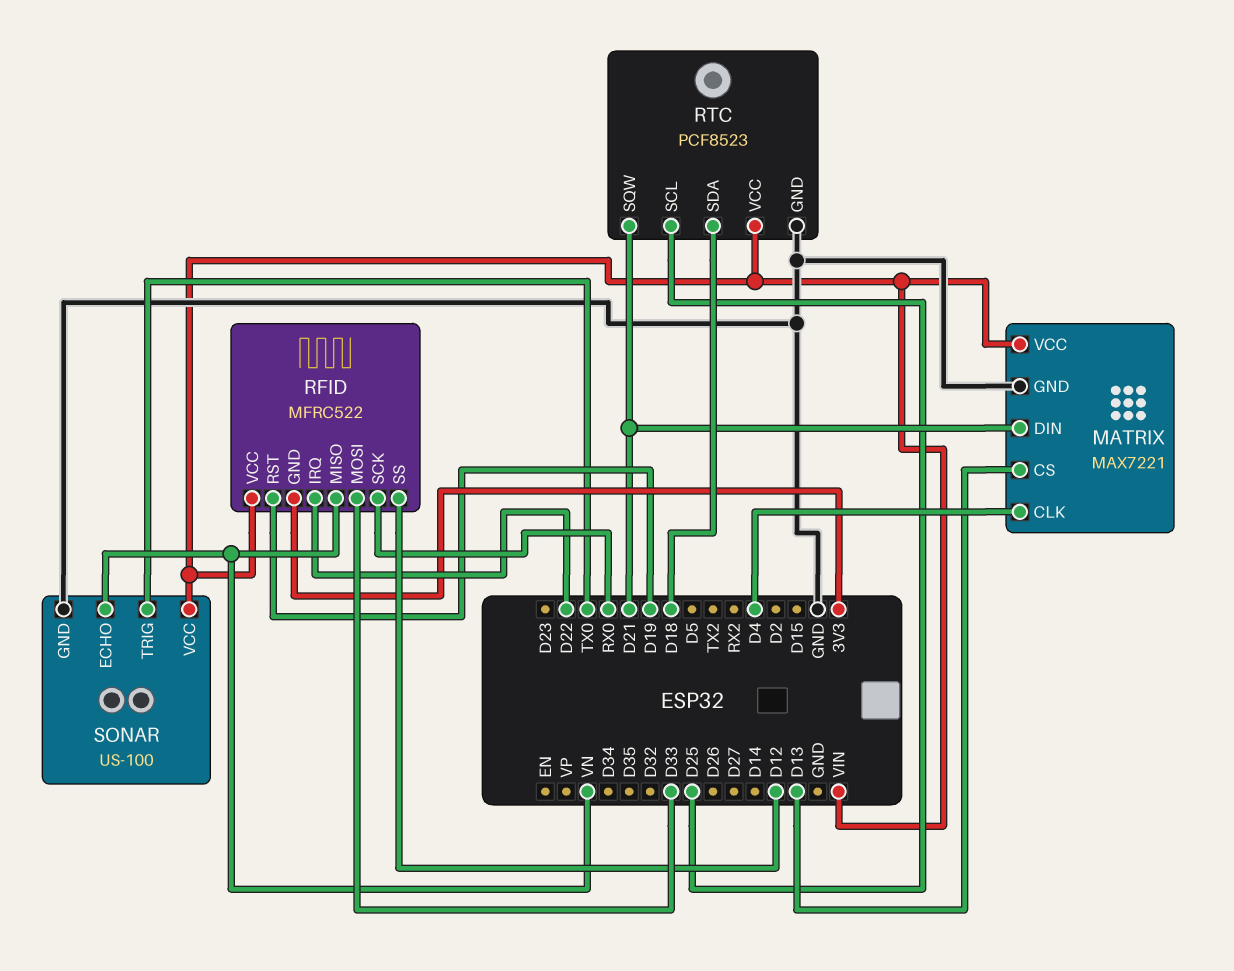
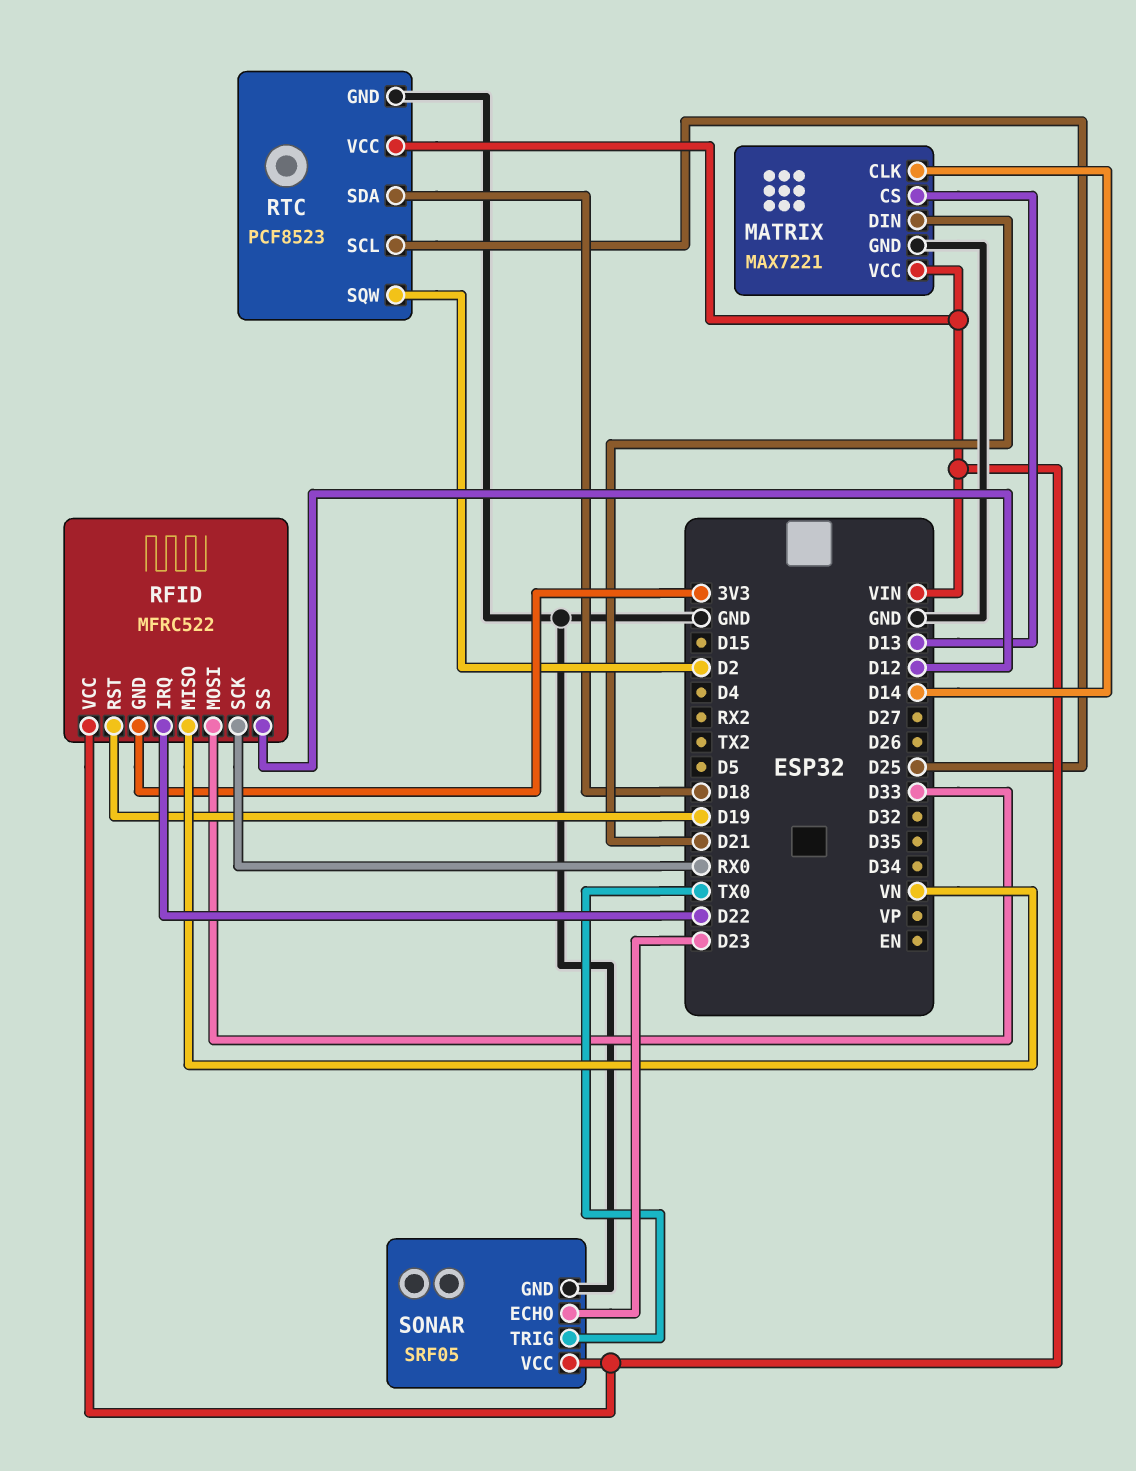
MATRIX pin CLK: D4 -> D14
RTC pin SQW: D21 -> D2
SONAR: US-100 -> SRF05
SONAR pin ECHO: VN -> D23

